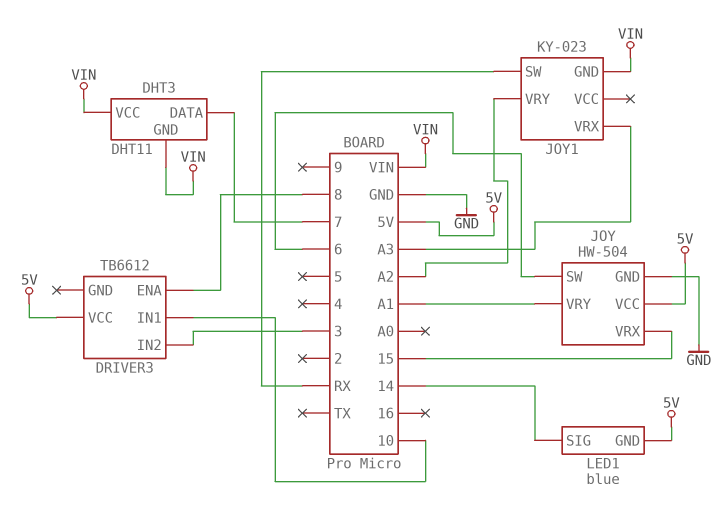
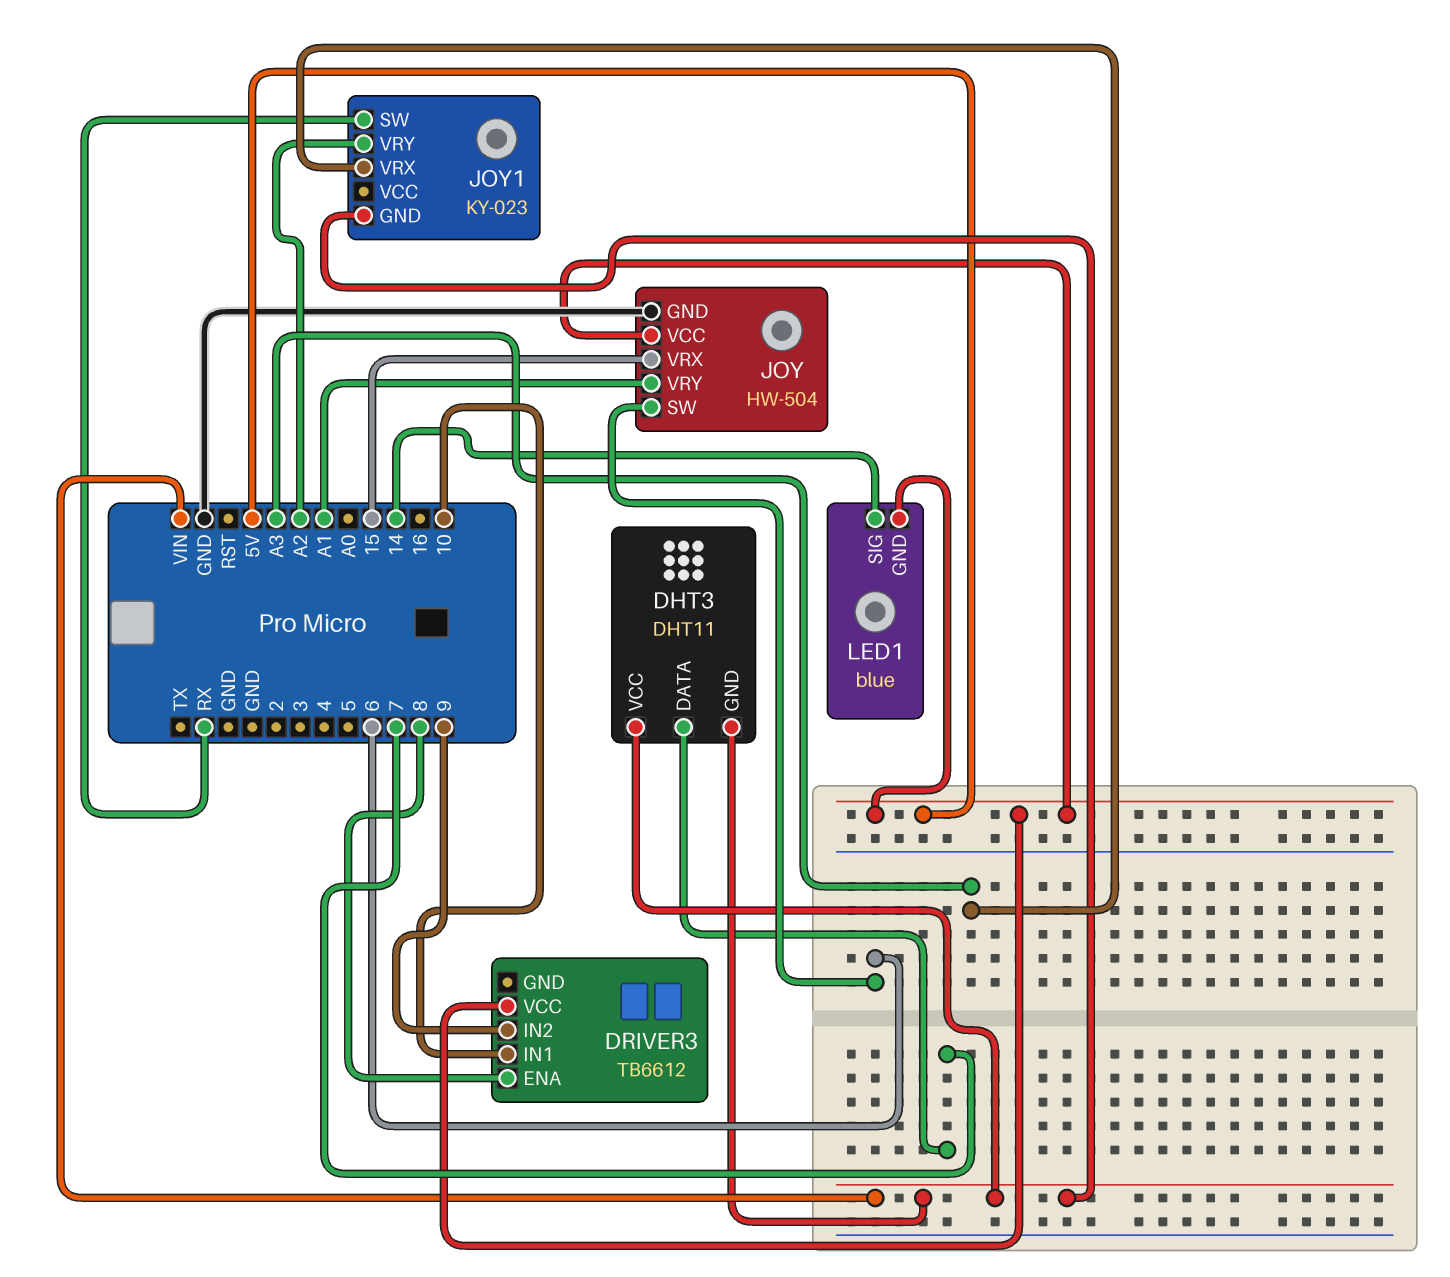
DRIVER3 pin IN2: 3 -> 9

